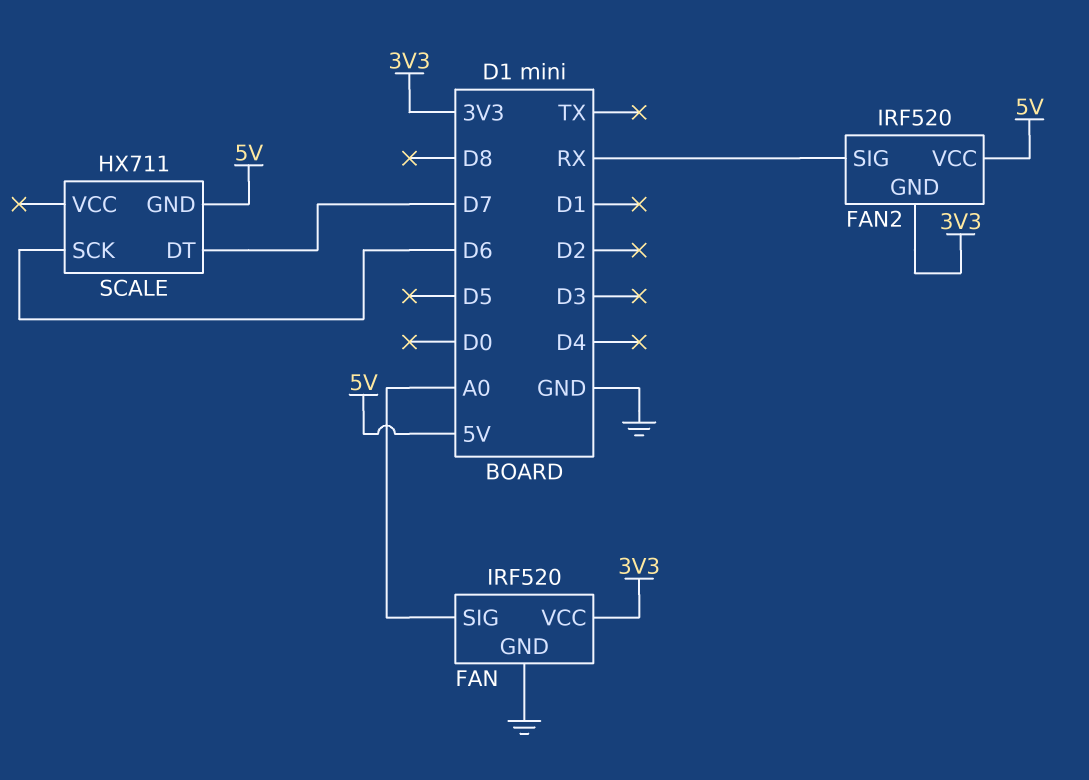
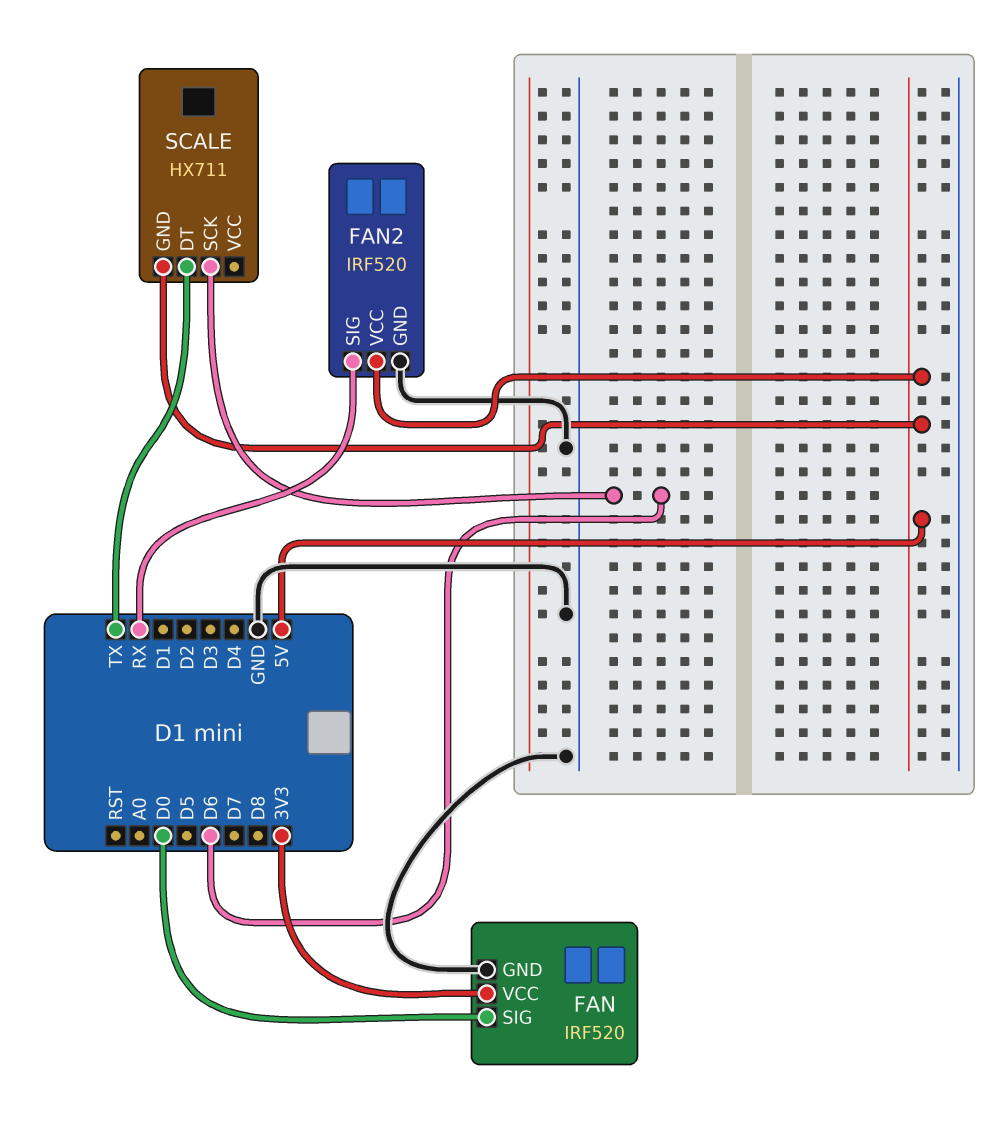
FAN pin SIG: A0 -> D0
FAN2 pin GND: 3V3 -> GND
SCALE pin DT: D7 -> TX

